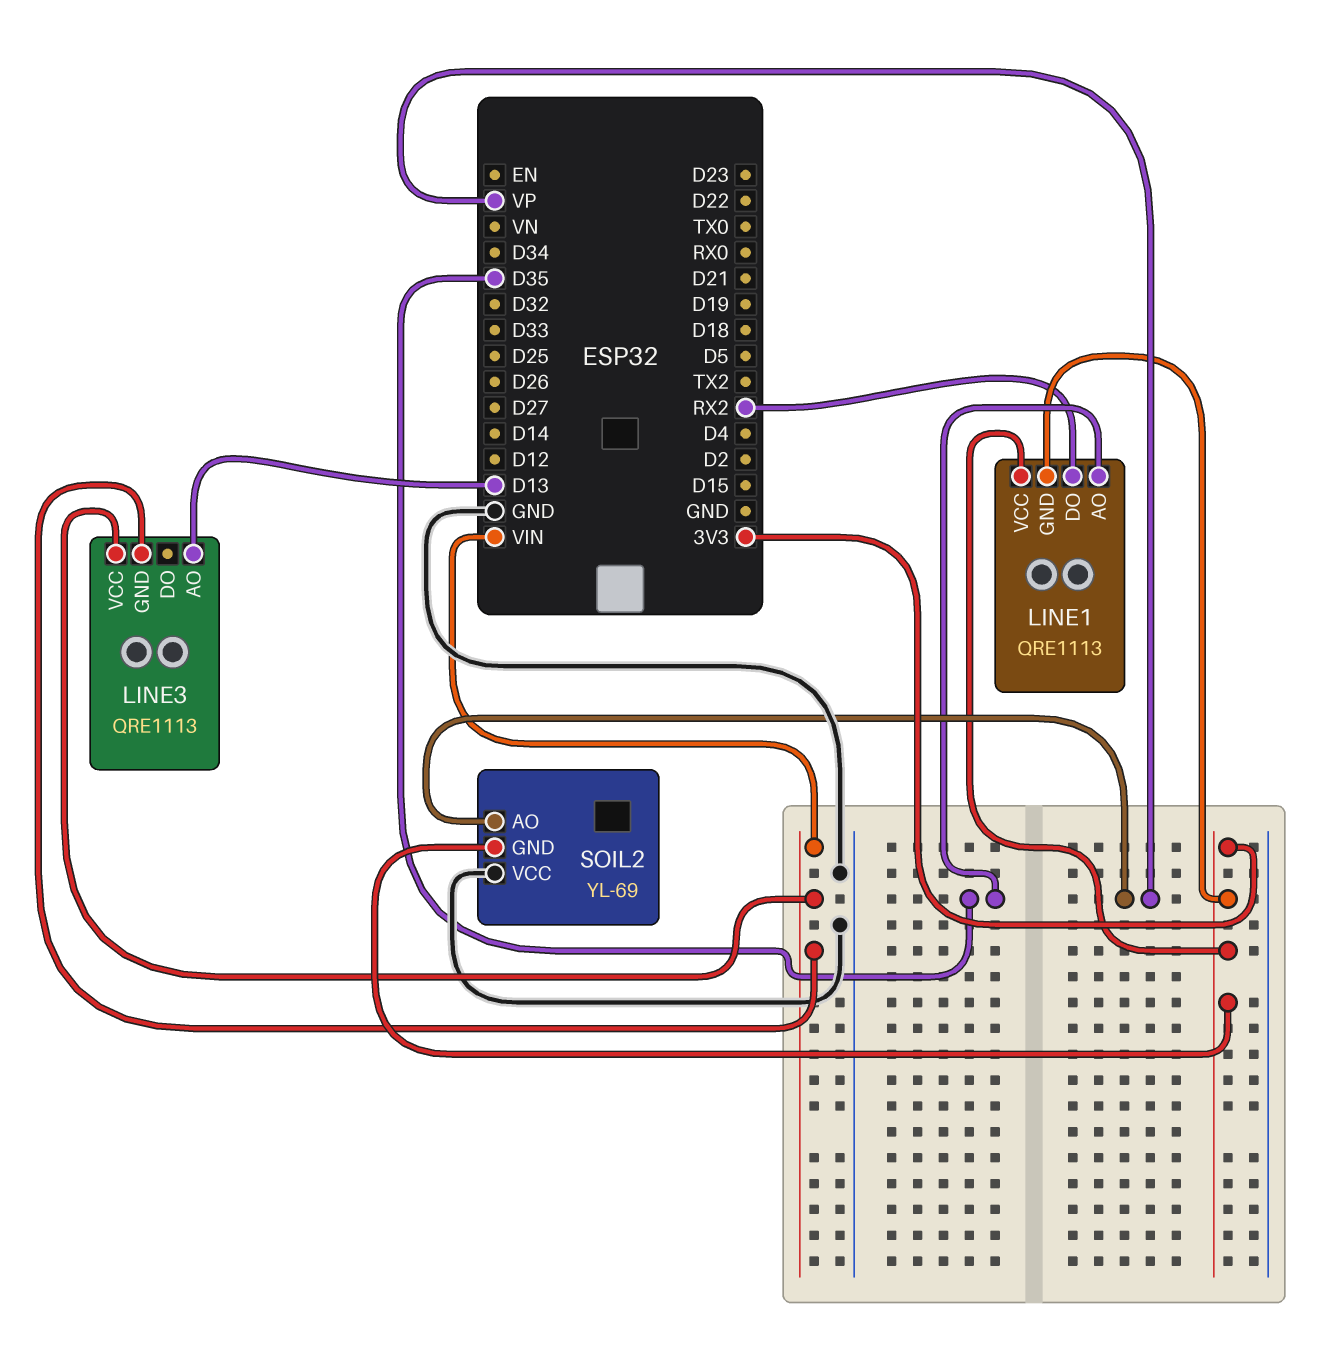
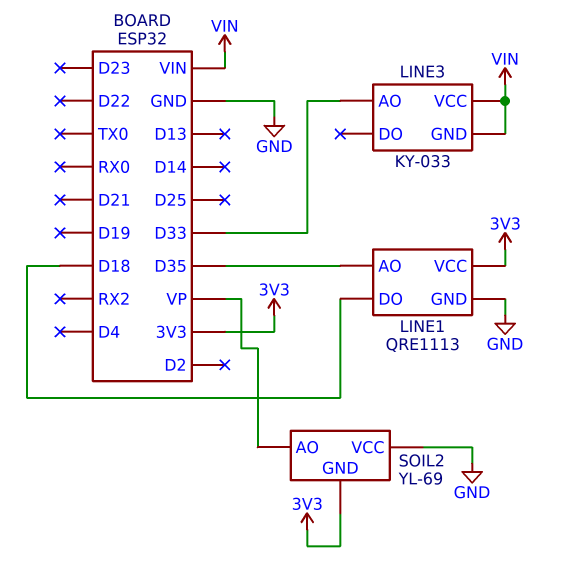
LINE1 pin DO: RX2 -> D18
LINE1 pin GND: 3V3 -> GND
LINE3: QRE1113 -> KY-033
LINE3 pin AO: D13 -> D33

